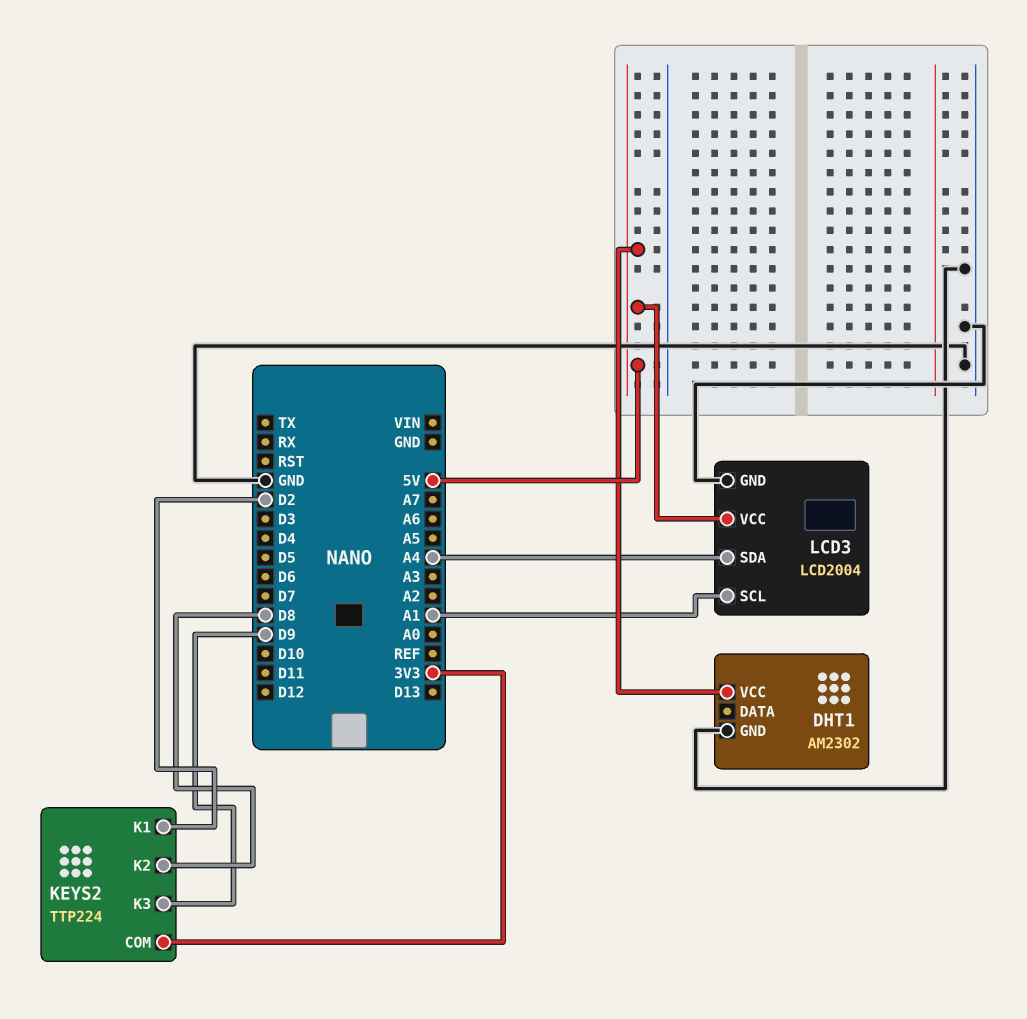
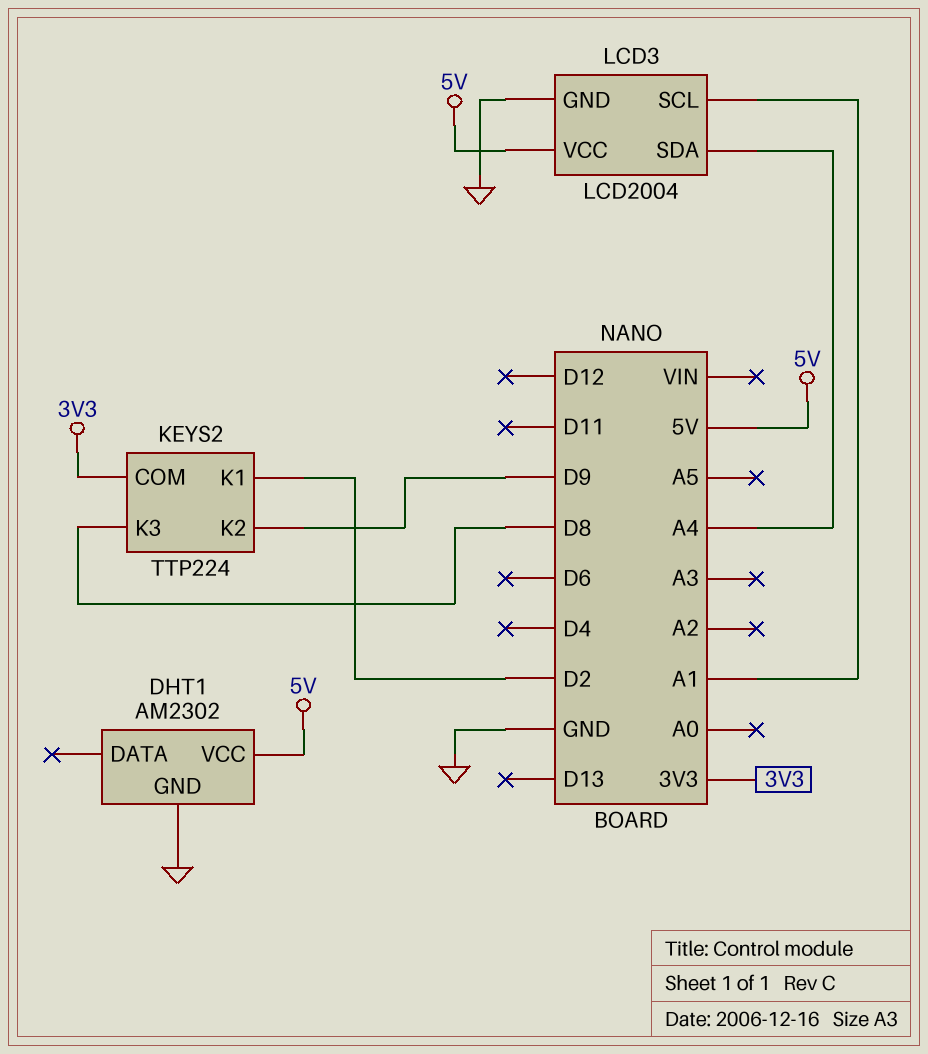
KEYS2 pin K2: D8 -> D9
KEYS2 pin K3: D9 -> D8

